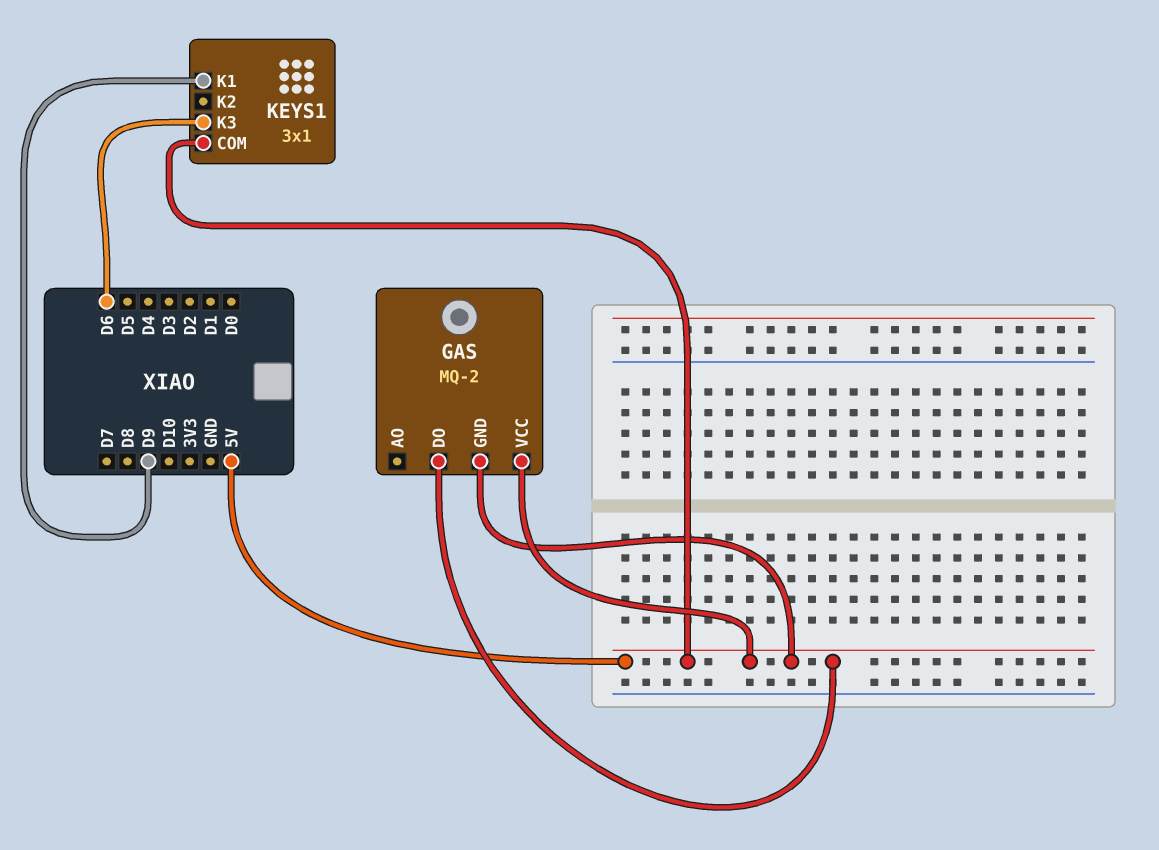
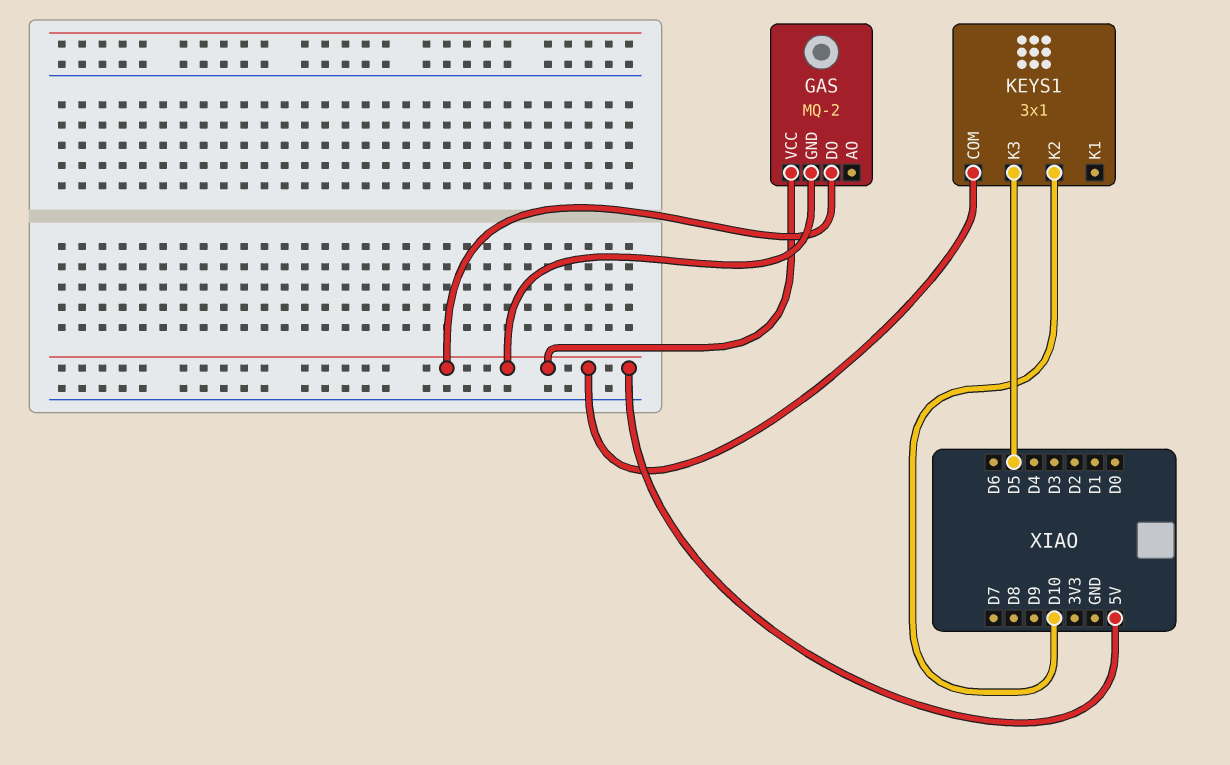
KEYS1 pin K1: D9 -> none
KEYS1 pin K2: none -> D10
KEYS1 pin K3: D6 -> D5

